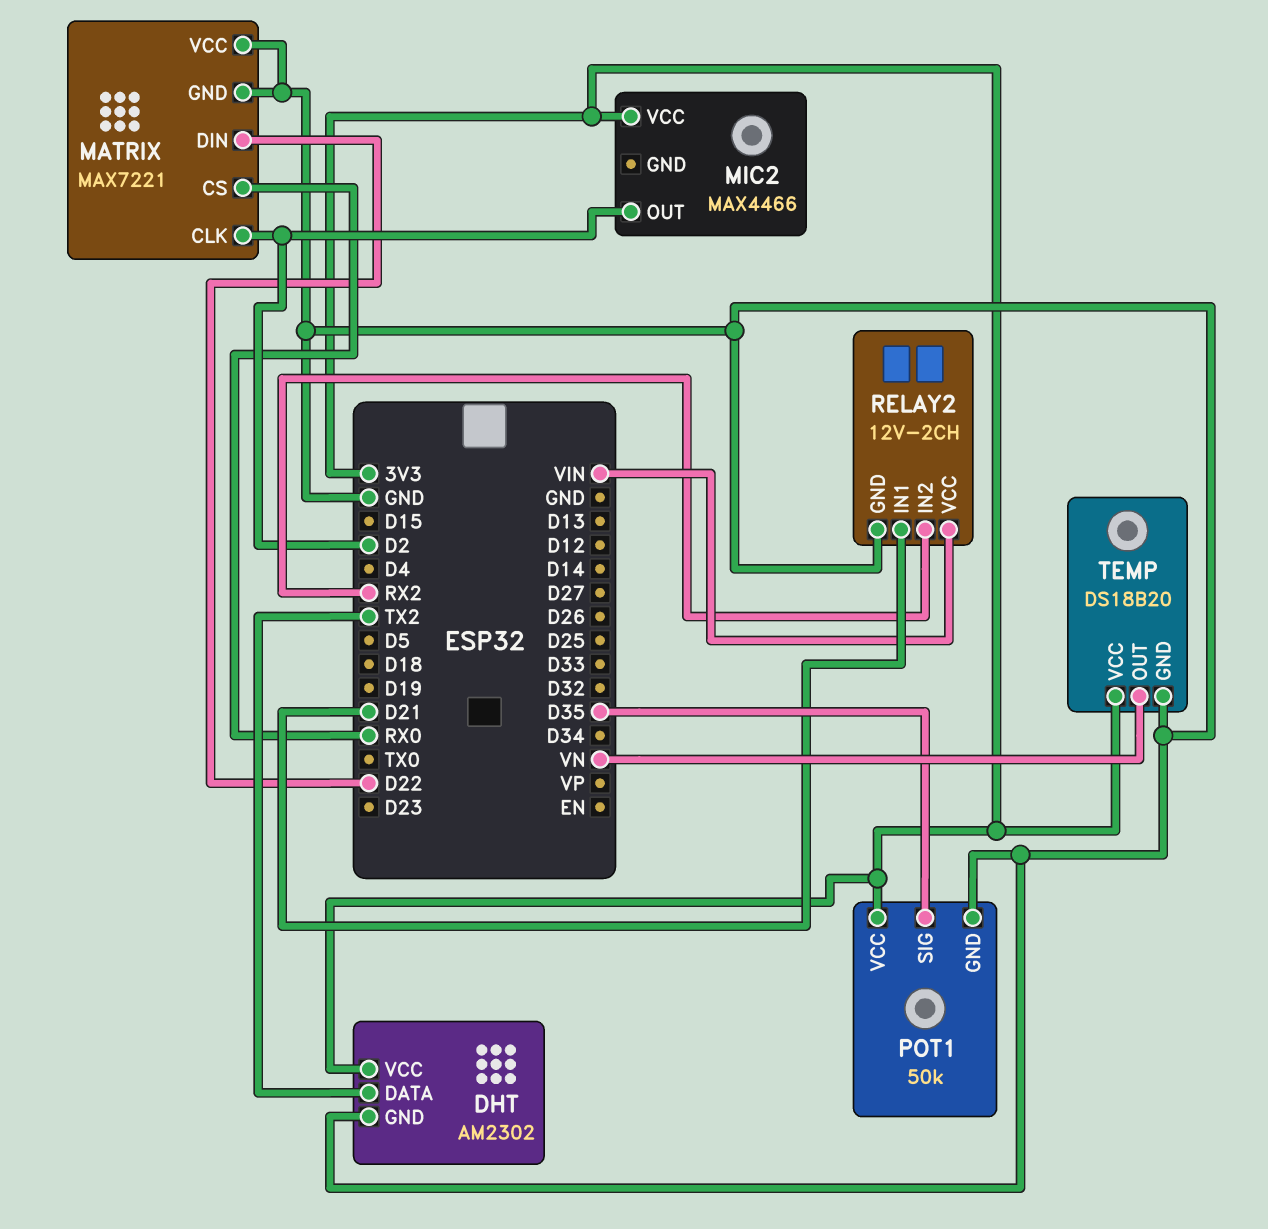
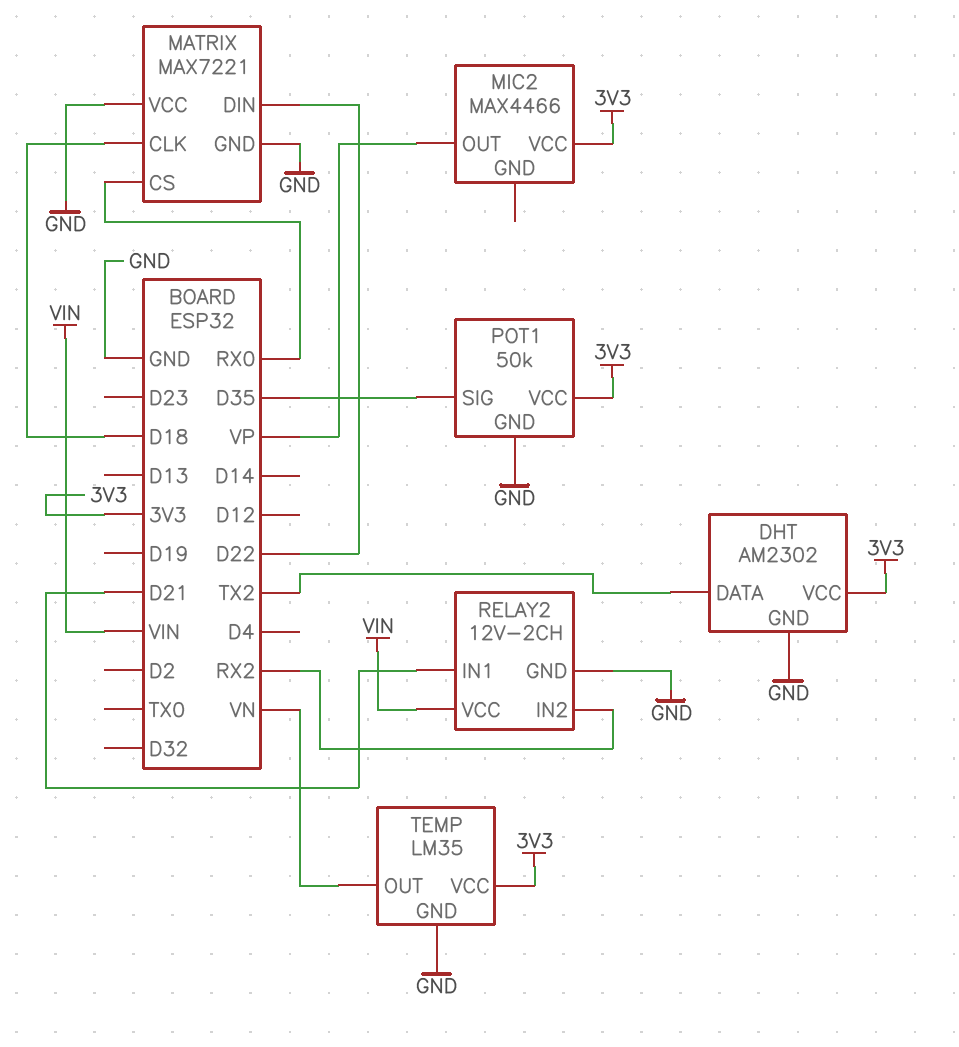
MATRIX pin CLK: D2 -> D18
MIC2 pin OUT: D2 -> VP
TEMP: DS18B20 -> LM35

